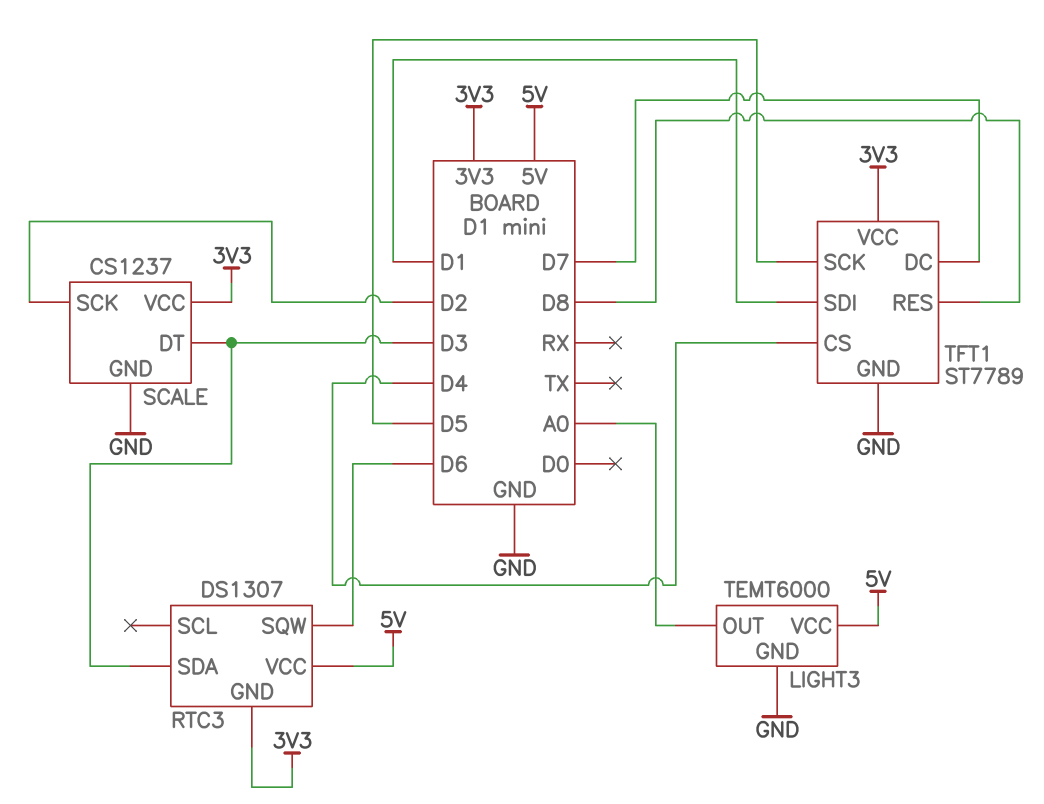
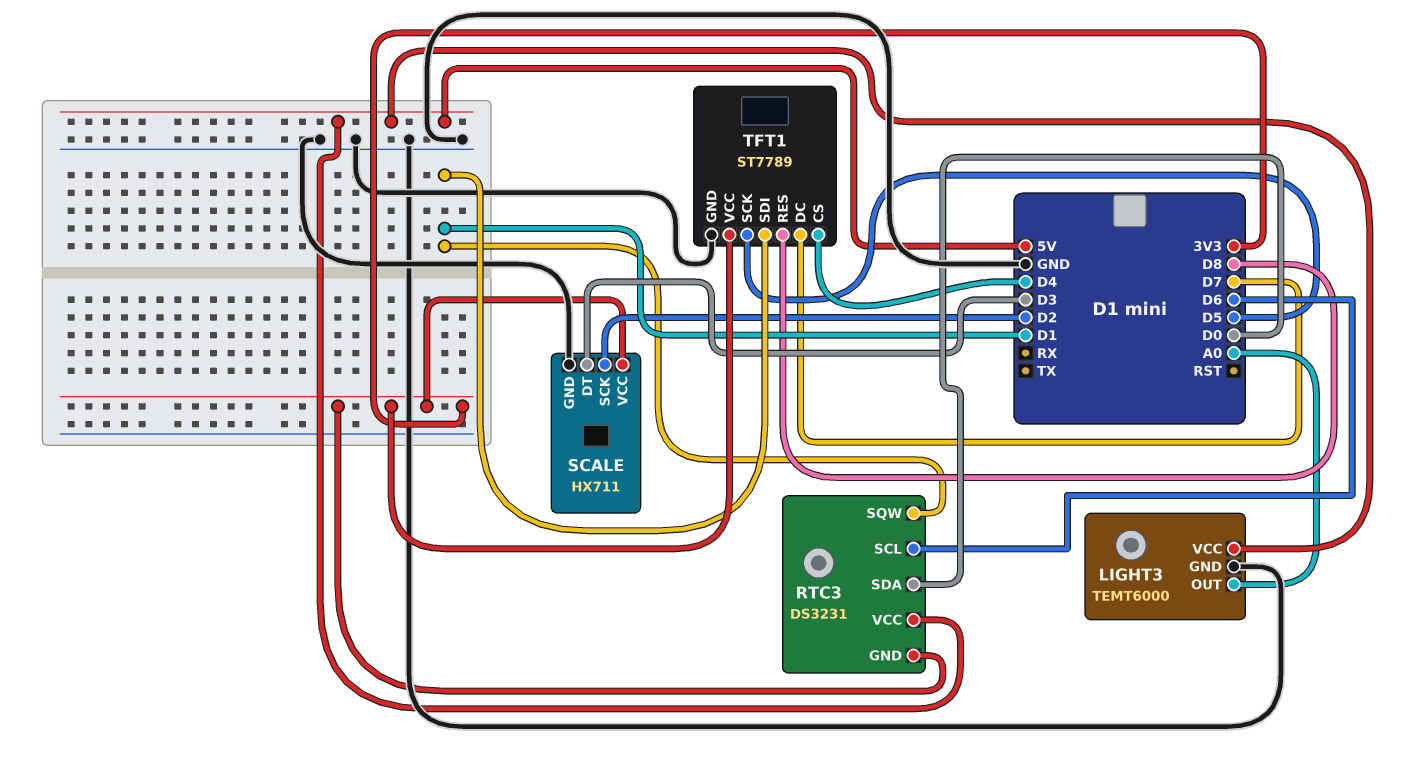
RTC3: DS1307 -> DS3231
RTC3 pin SCL: none -> D6
RTC3 pin SDA: D3 -> D0
RTC3 pin SQW: D6 -> D1
SCALE: CS1237 -> HX711

